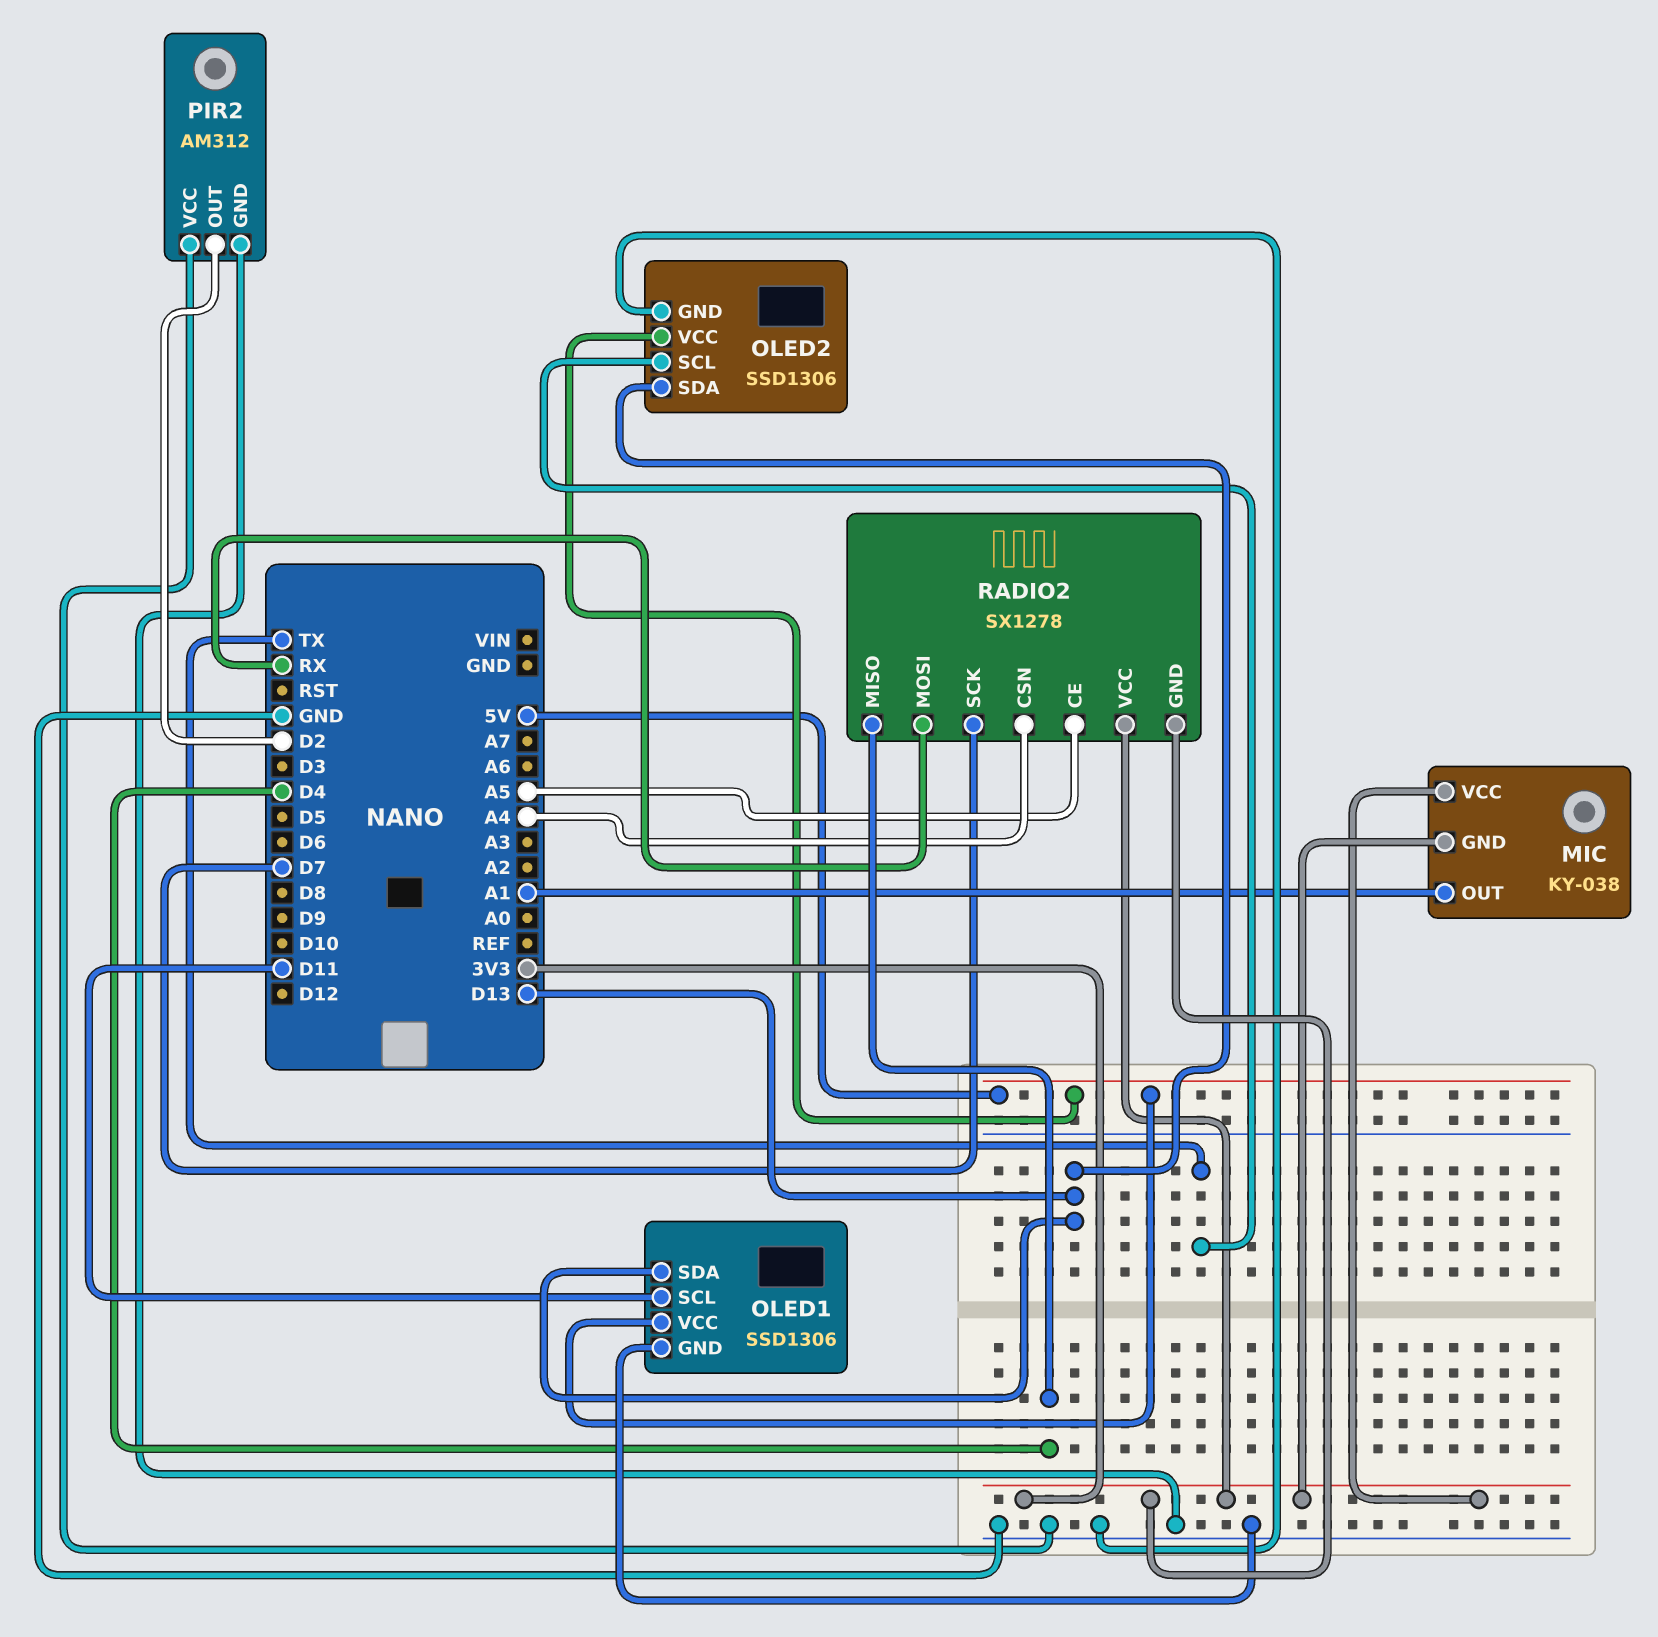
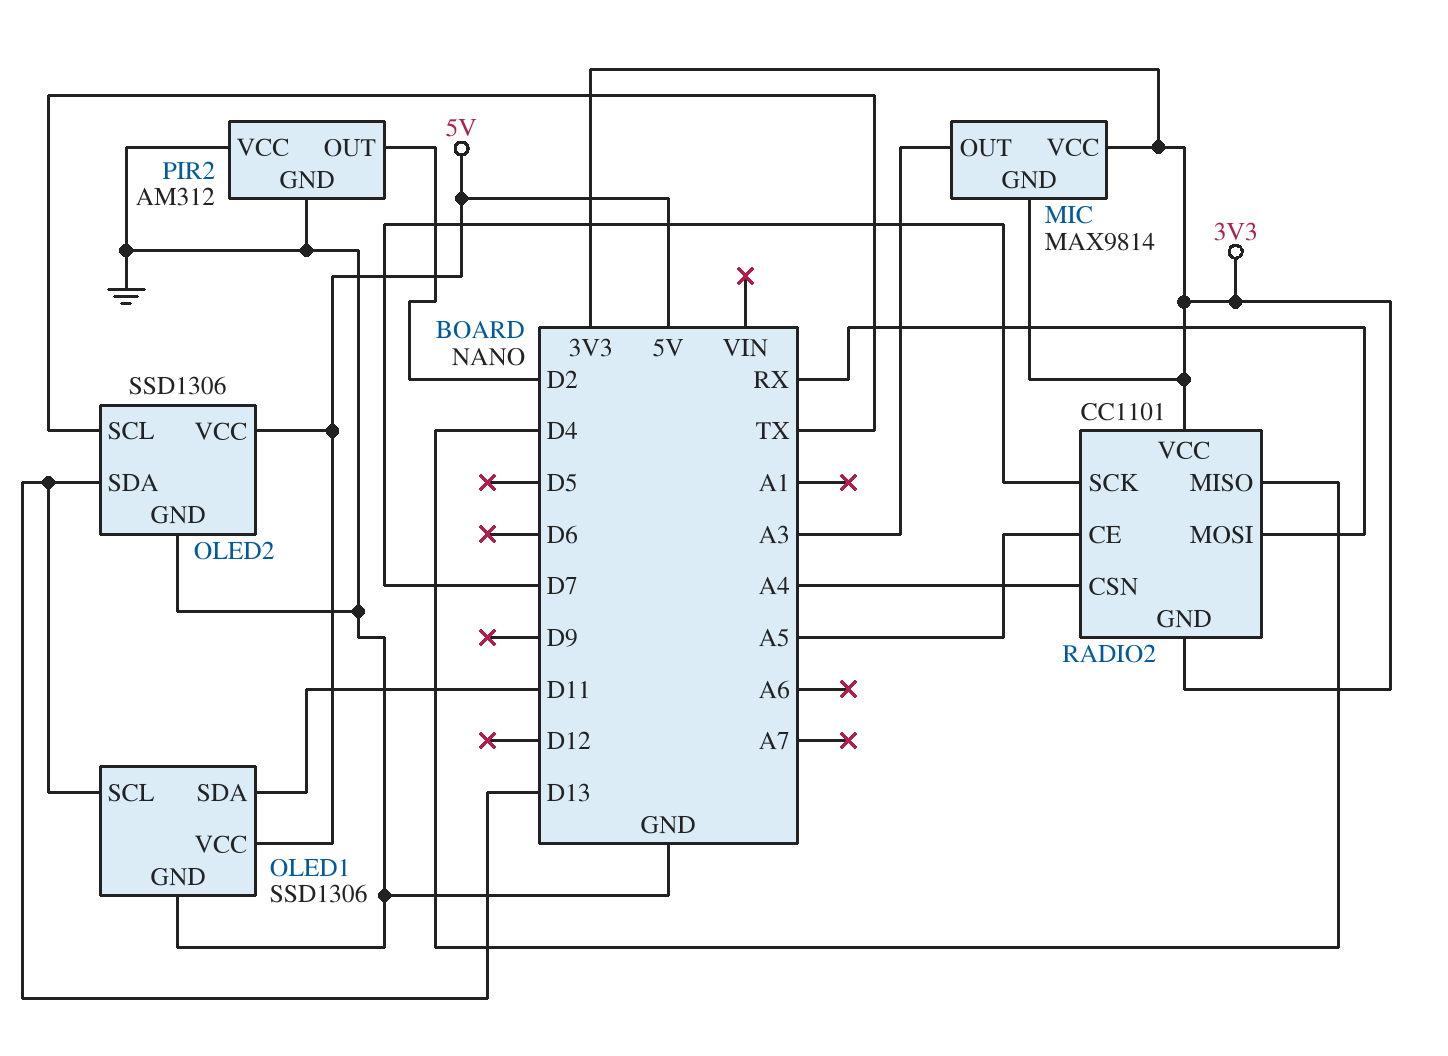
MIC: KY-038 -> MAX9814
MIC pin OUT: A1 -> A3
OLED1 pin SCL: D11 -> D13
OLED1 pin SDA: D13 -> D11
RADIO2: SX1278 -> CC1101

